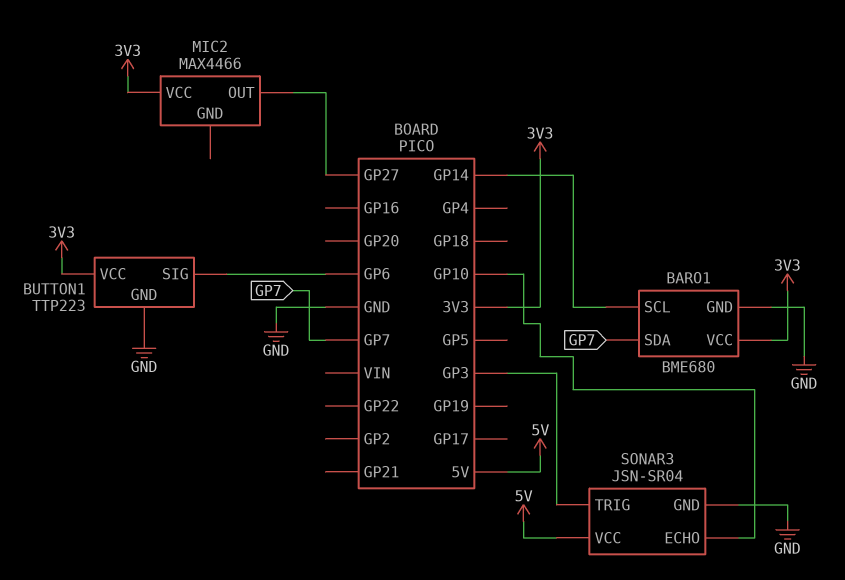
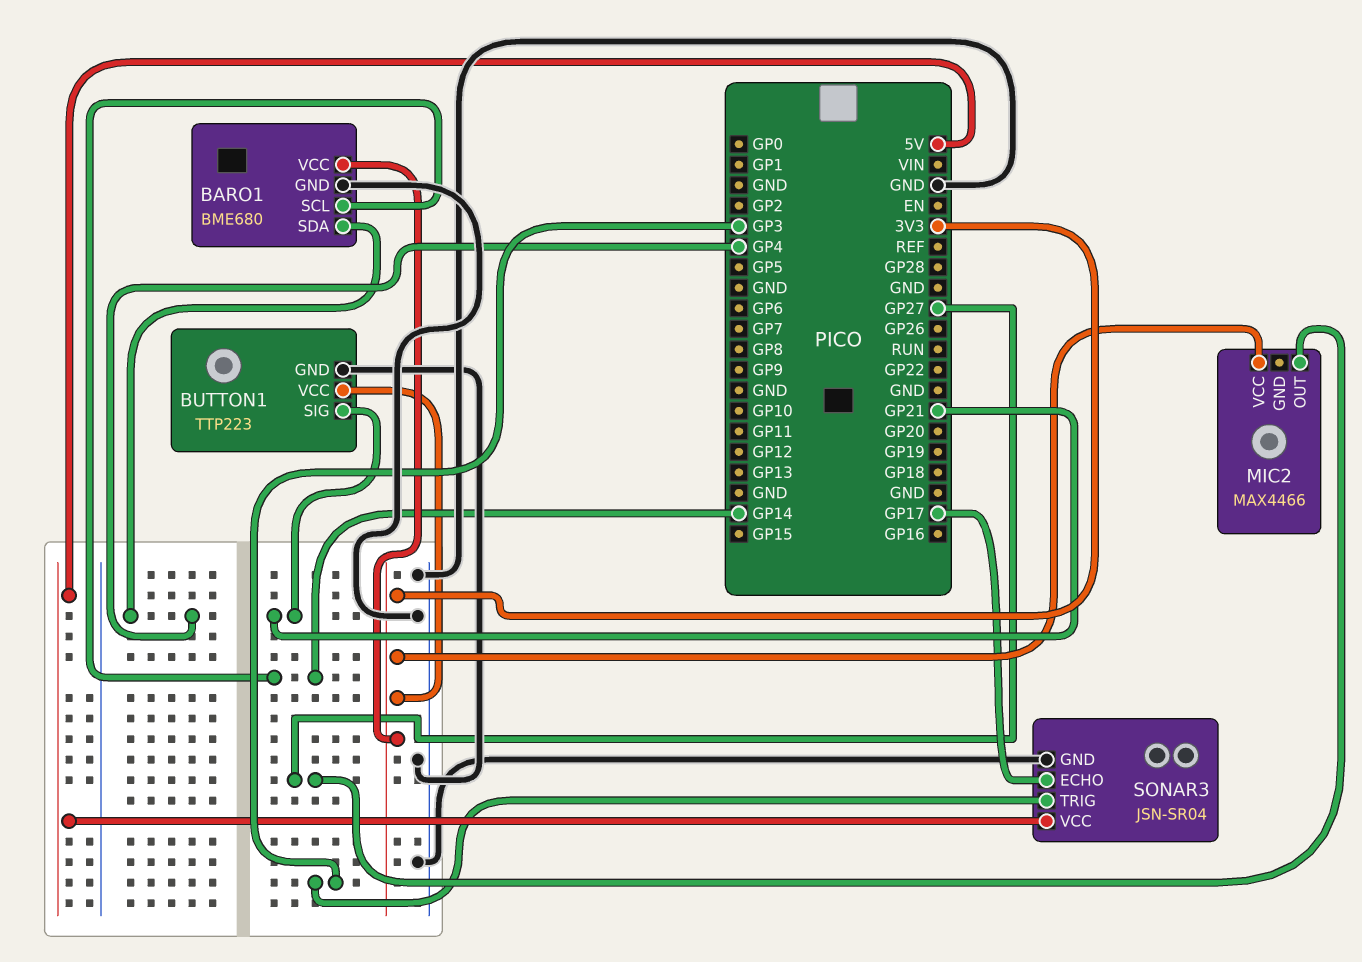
BARO1 pin SDA: GP7 -> GP4
BUTTON1 pin SIG: GP6 -> GP21
SONAR3 pin ECHO: GP10 -> GP17

